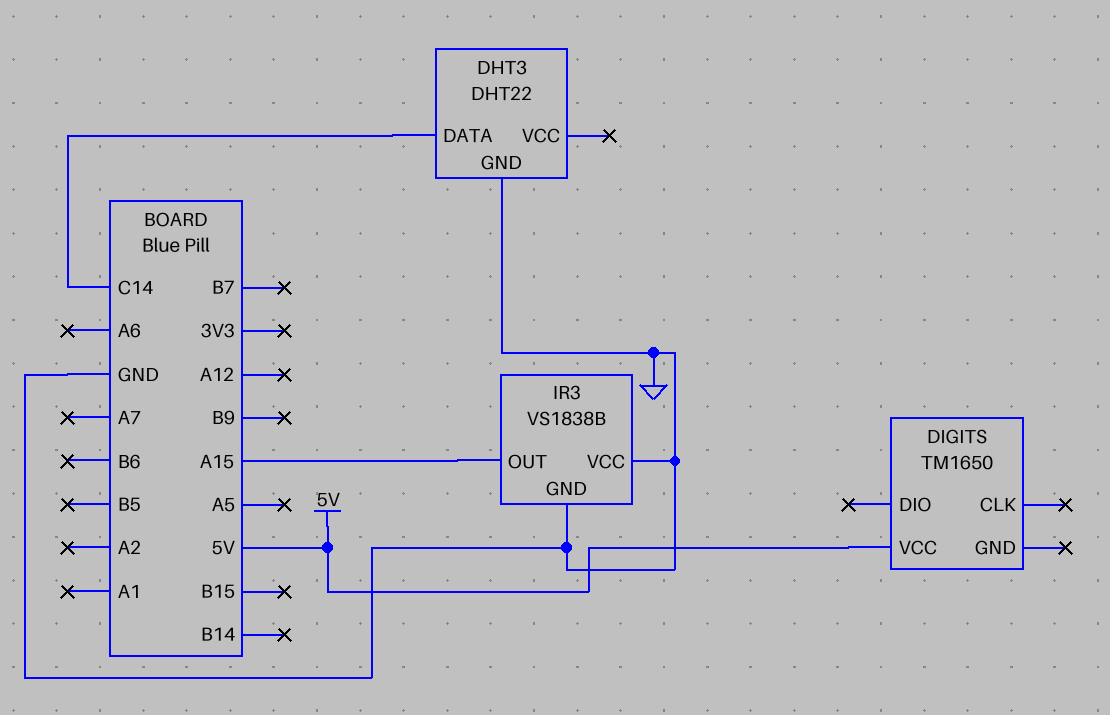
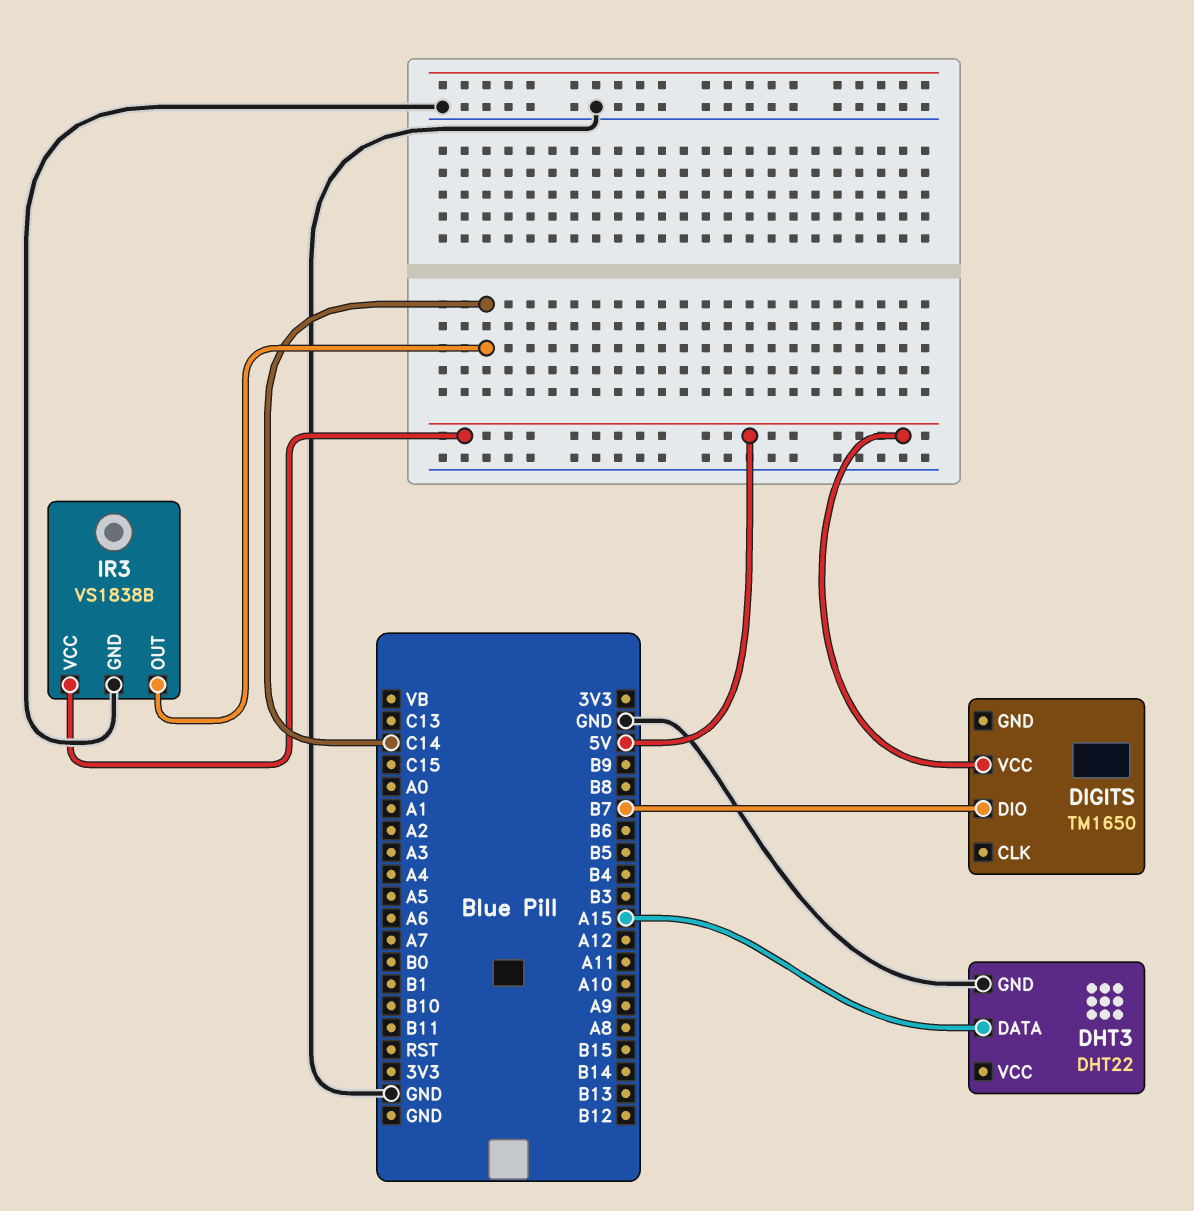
DHT3 pin DATA: C14 -> A15
DIGITS pin DIO: none -> B7
IR3 pin OUT: A15 -> C14
IR3 pin VCC: GND -> 5V

